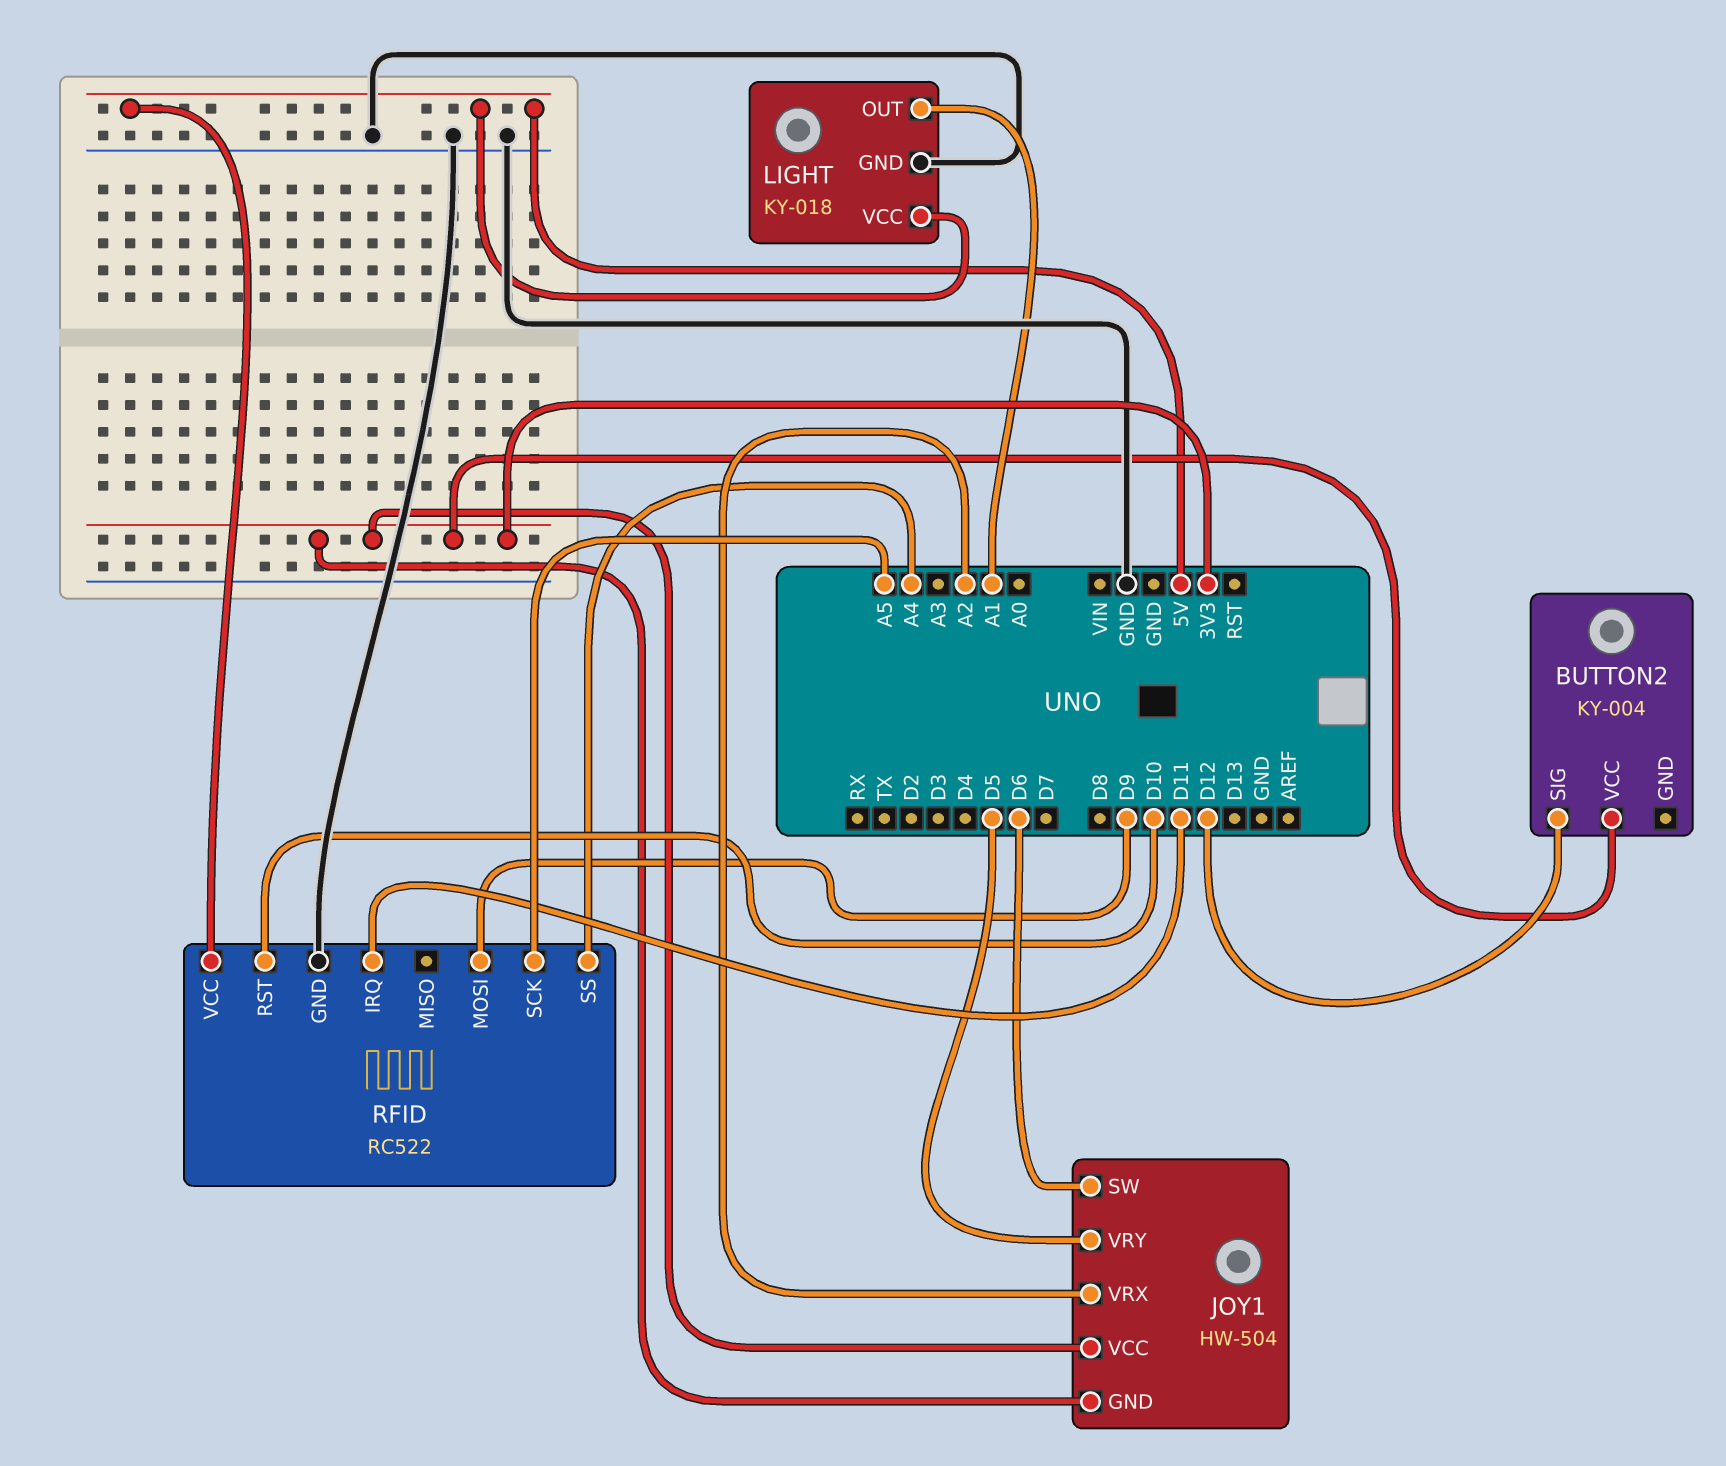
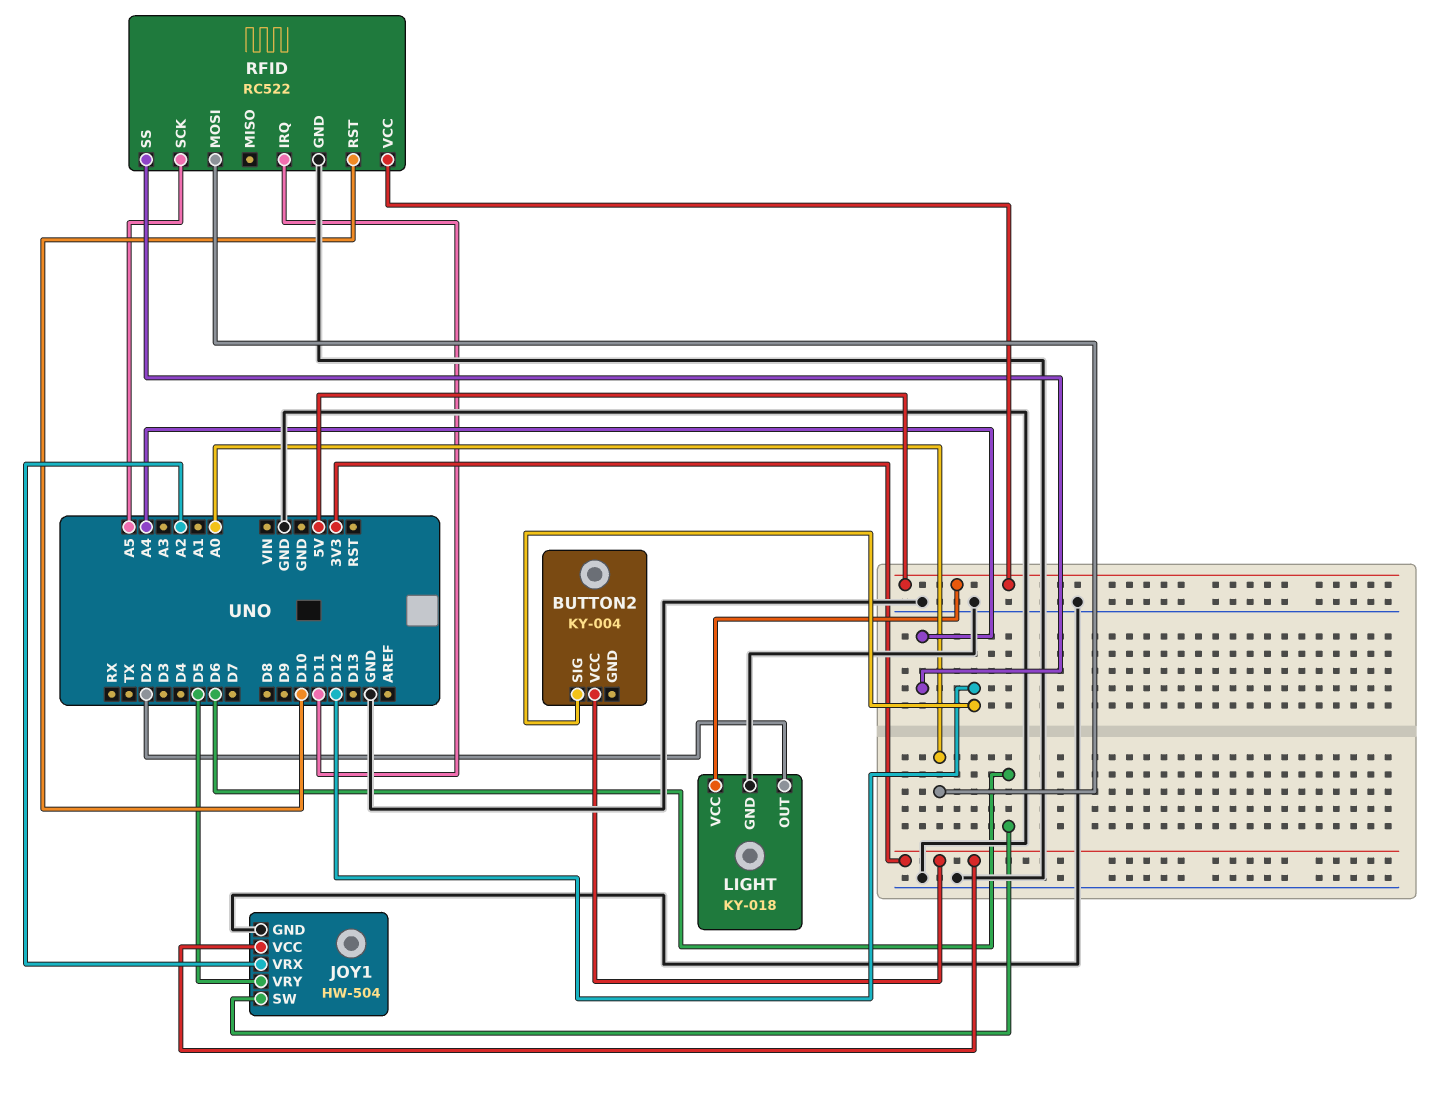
JOY1 pin GND: 3V3 -> GND
LIGHT pin OUT: A1 -> D2
RFID pin MOSI: D9 -> A0

